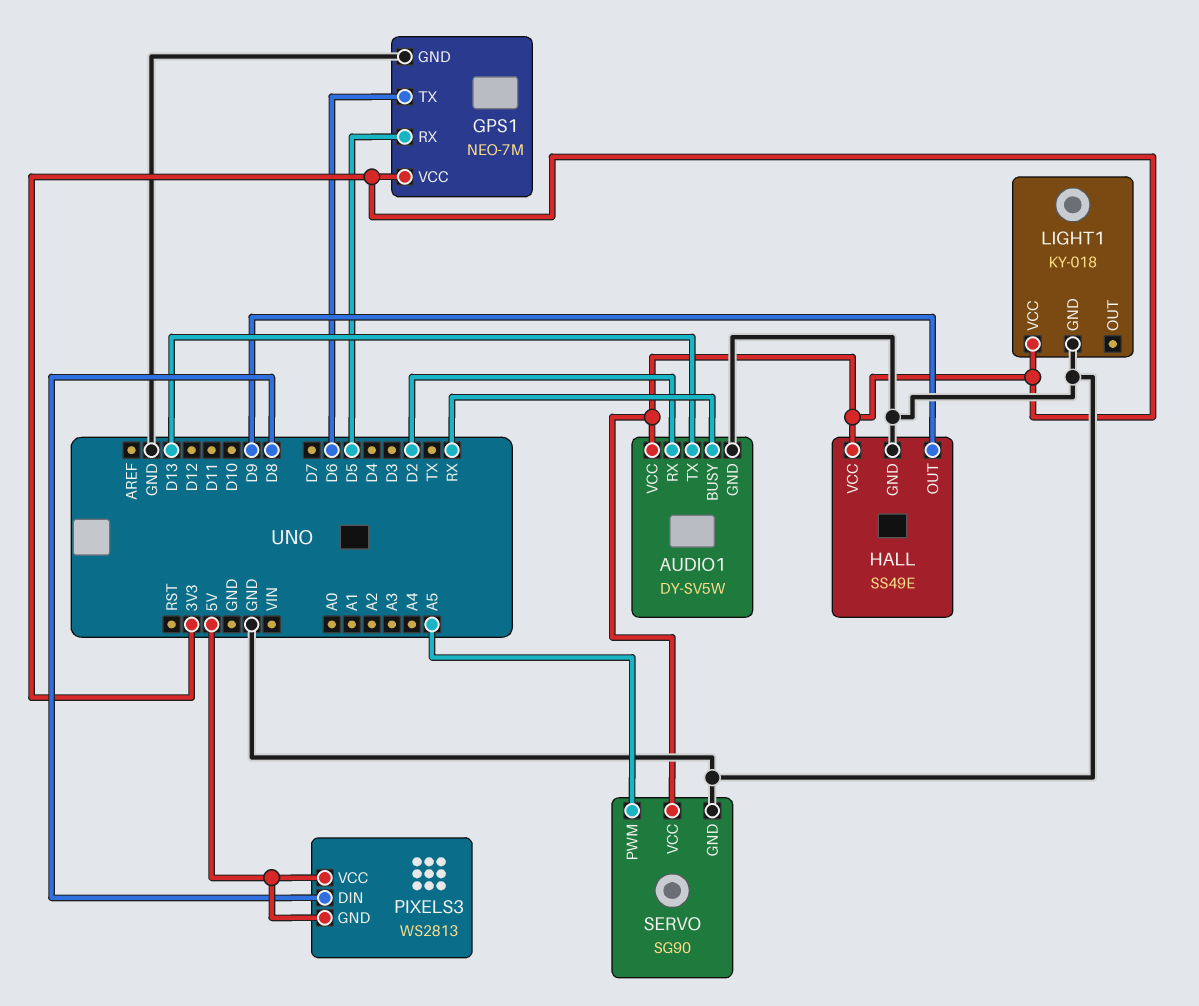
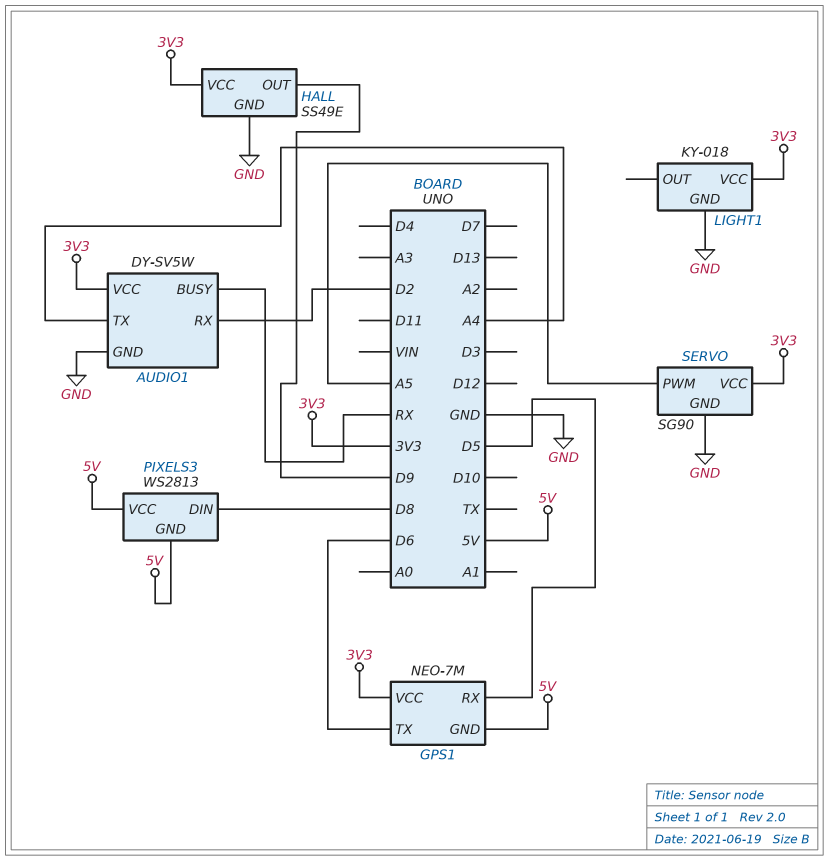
AUDIO1 pin TX: D13 -> A4
GPS1 pin GND: GND -> 5V

